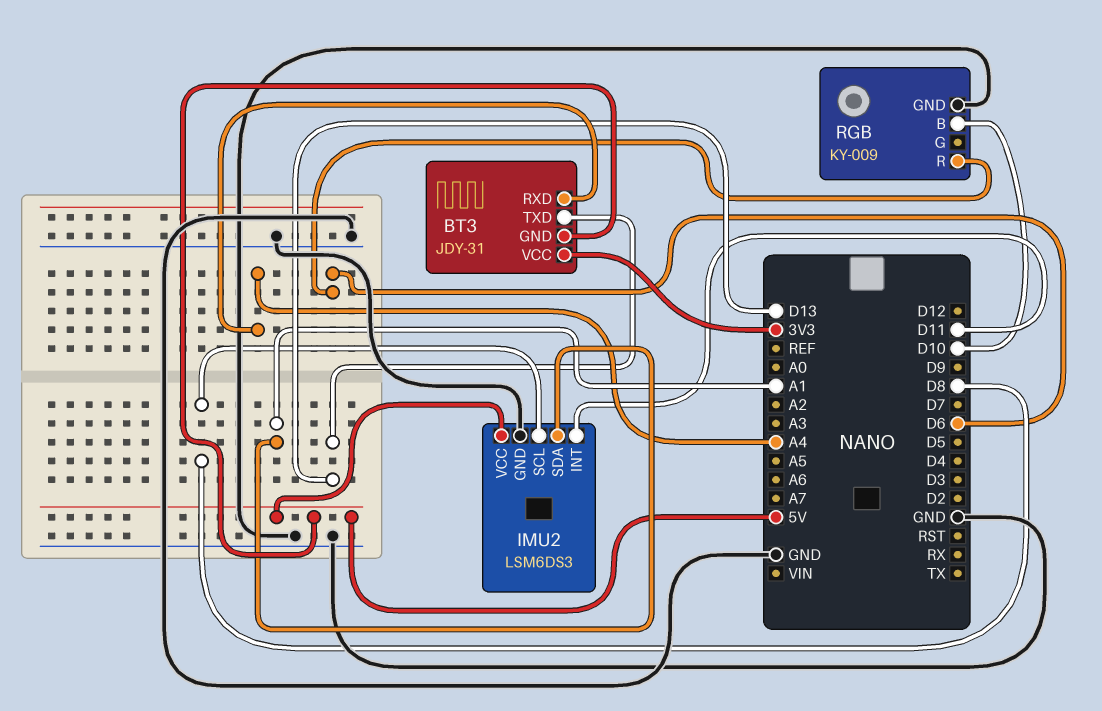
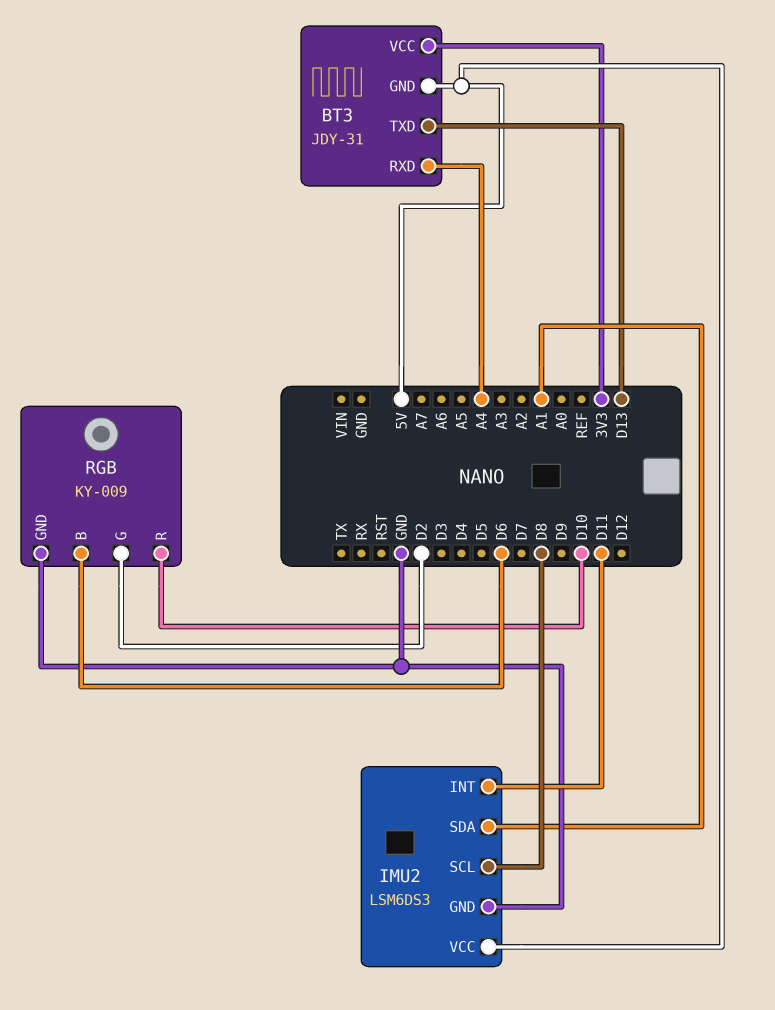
RGB pin B: D10 -> D6
RGB pin G: none -> D2
RGB pin R: D6 -> D10

